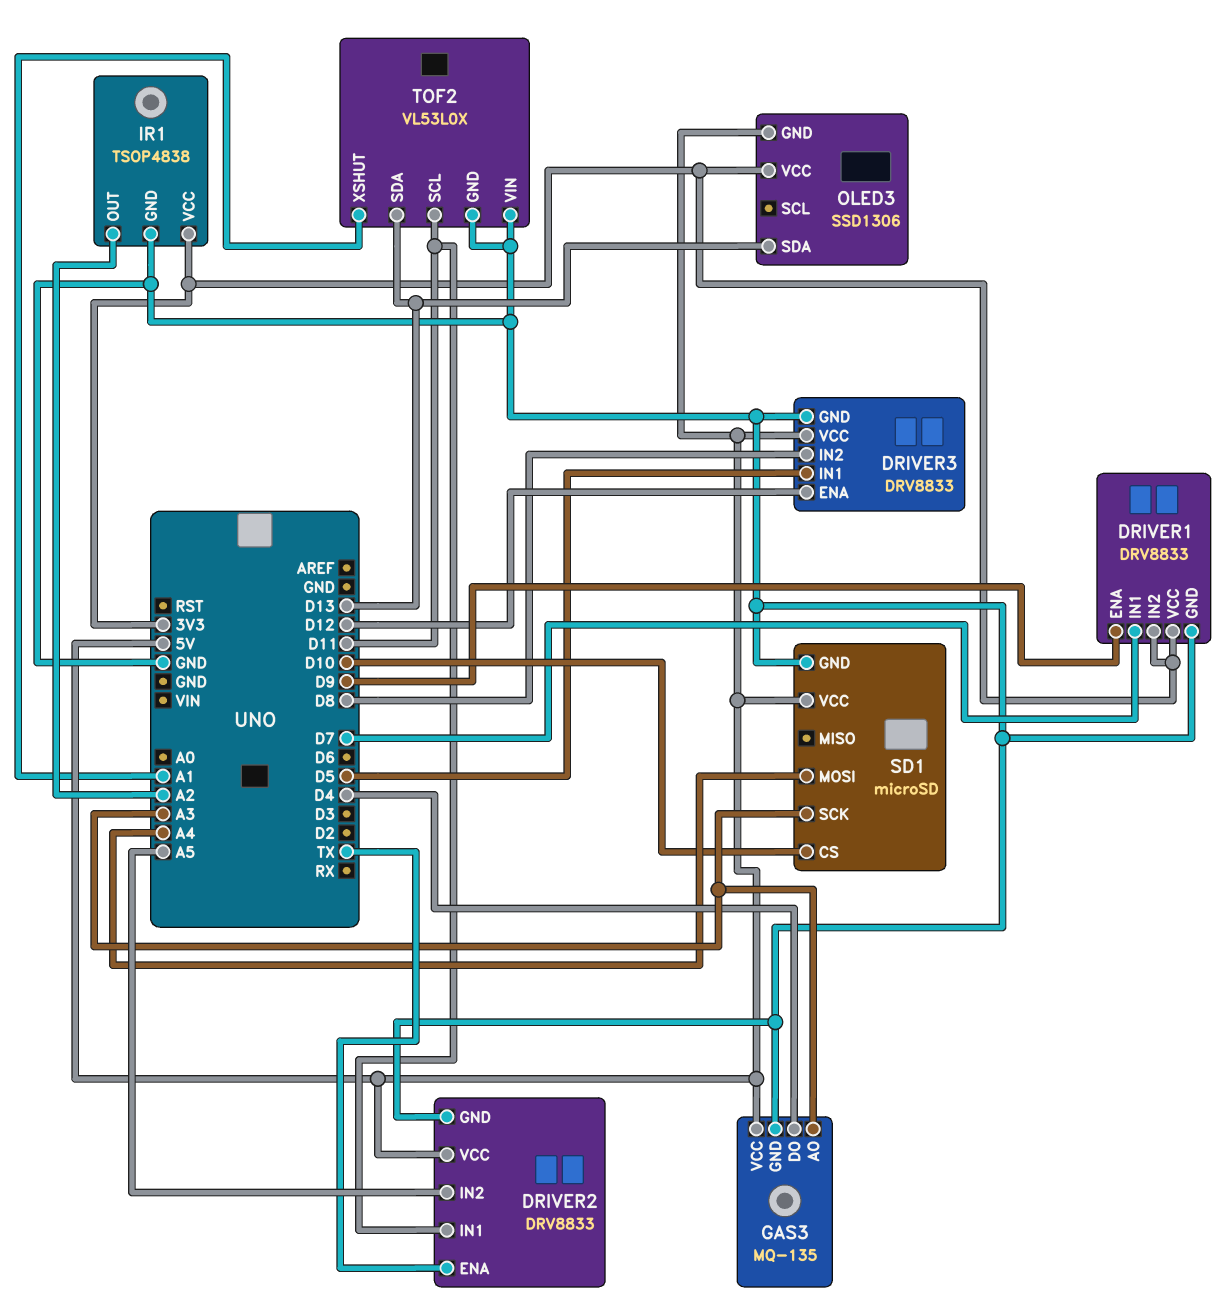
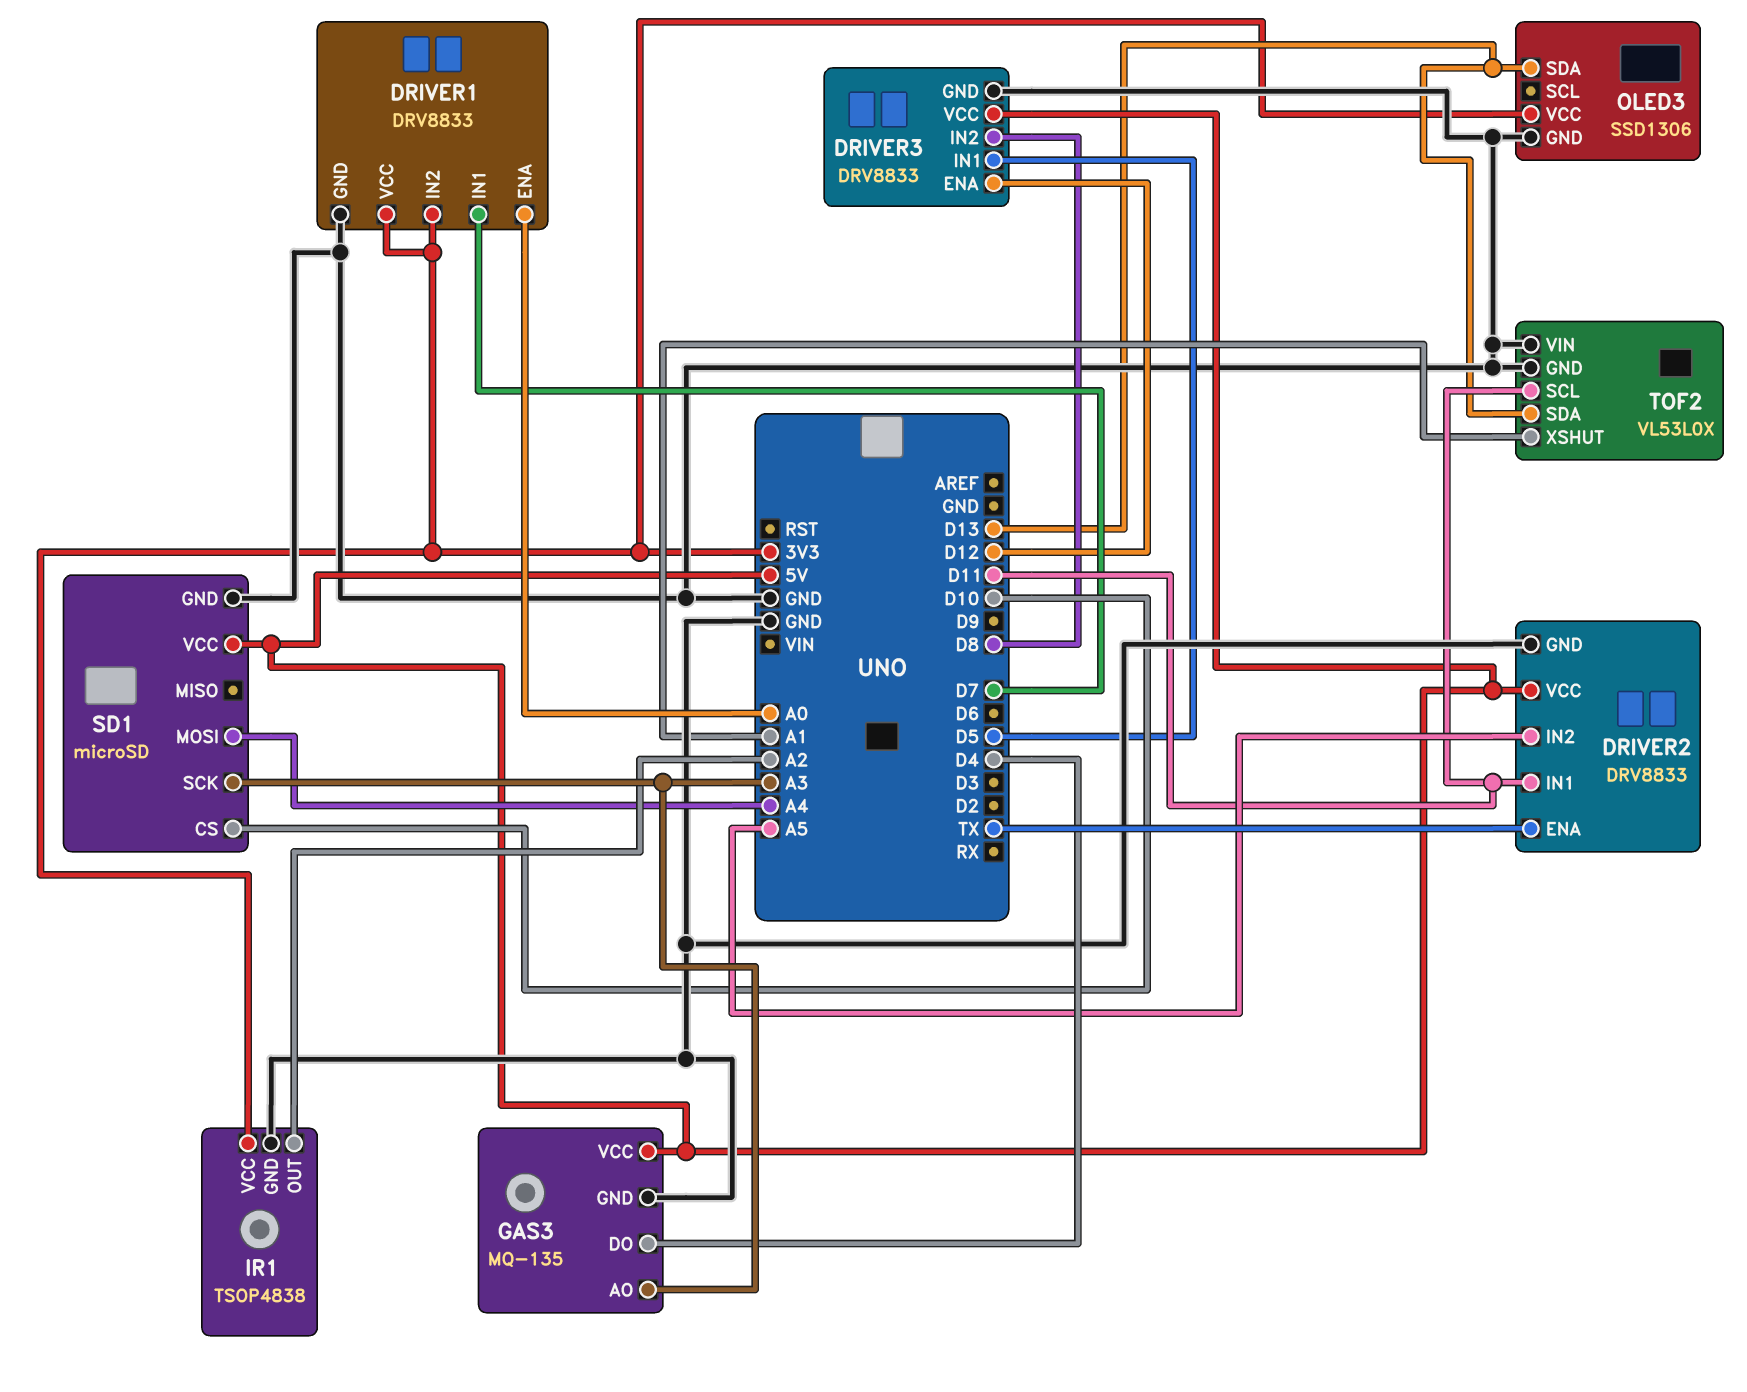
DRIVER1 pin ENA: D9 -> A0
OLED3 pin GND: 5V -> GND

